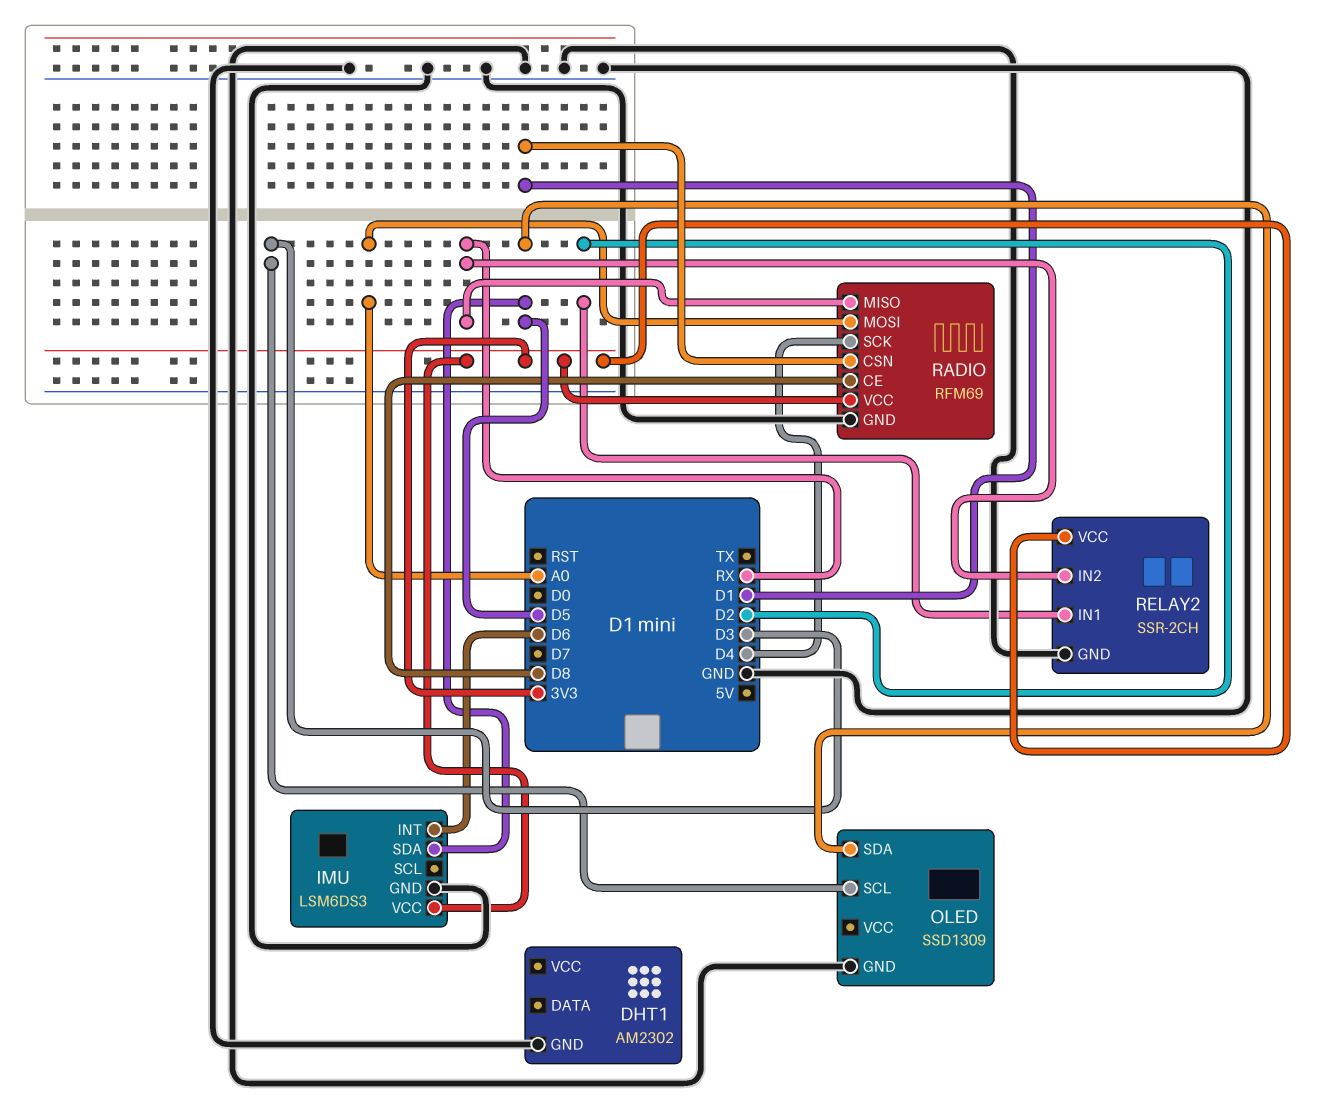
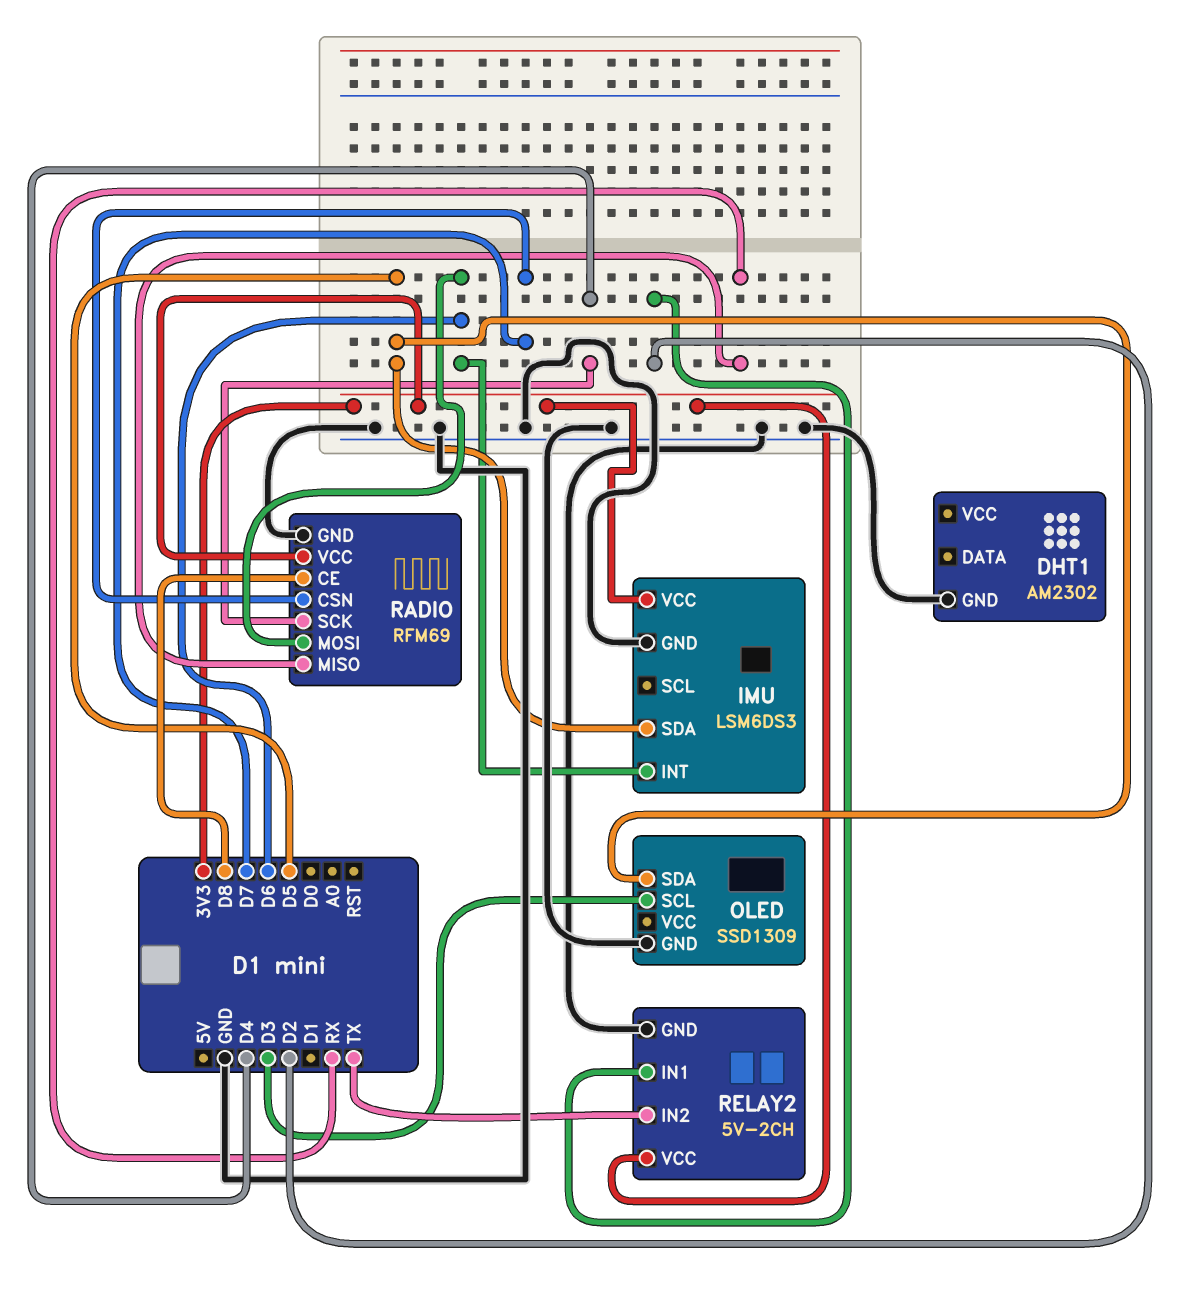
RADIO pin CSN: D1 -> D7
RADIO pin MOSI: A0 -> D6
RELAY2: SSR-2CH -> 5V-2CH
RELAY2 pin IN2: RX -> TX

